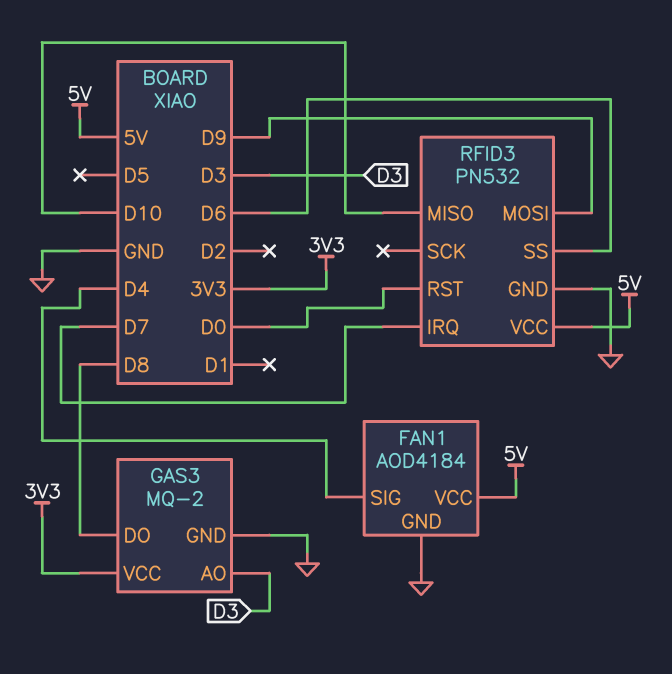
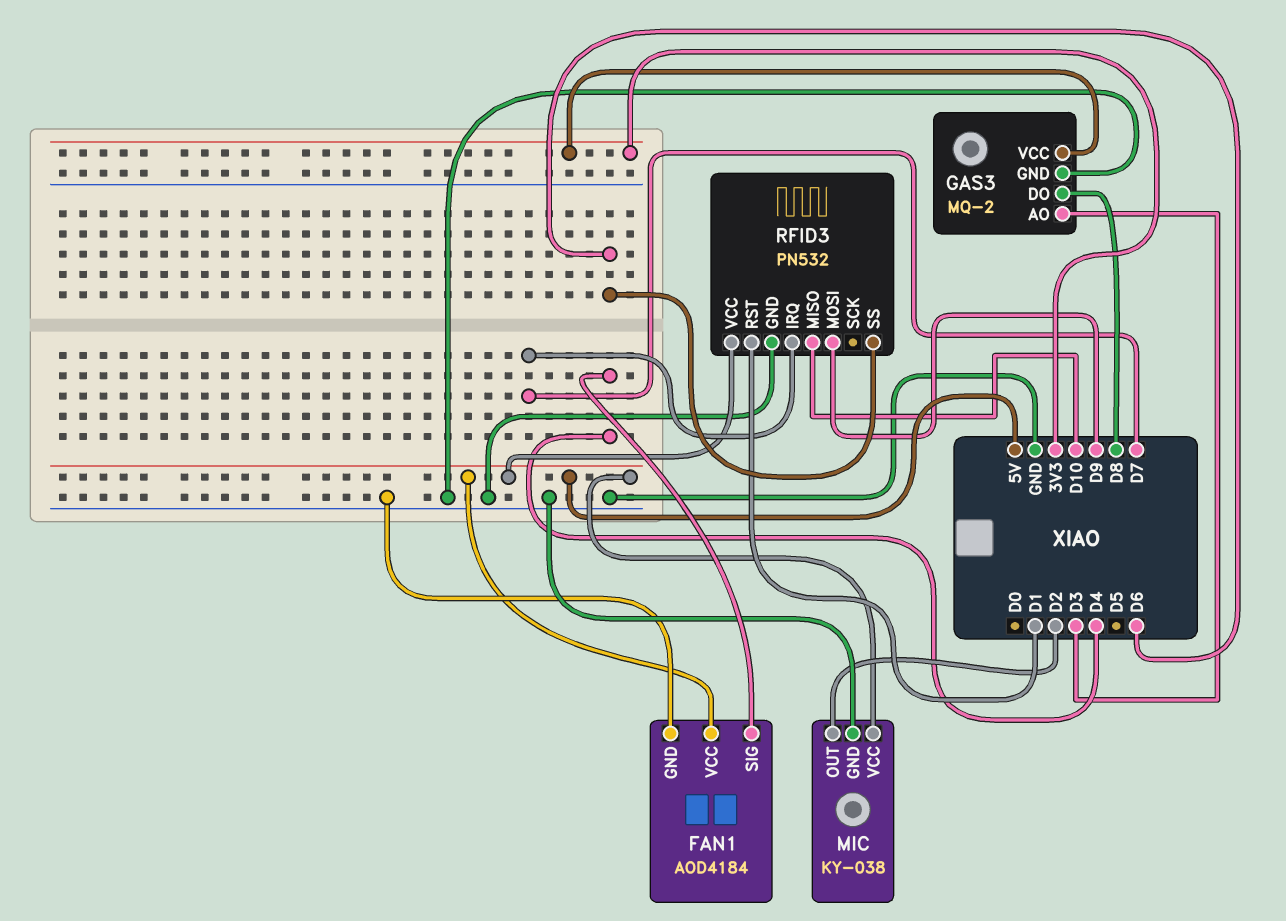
MIC: none -> KY-038
MIC pin GND: none -> GND
MIC pin OUT: none -> D2
MIC pin VCC: none -> 5V
RFID3 pin RST: D0 -> D1

